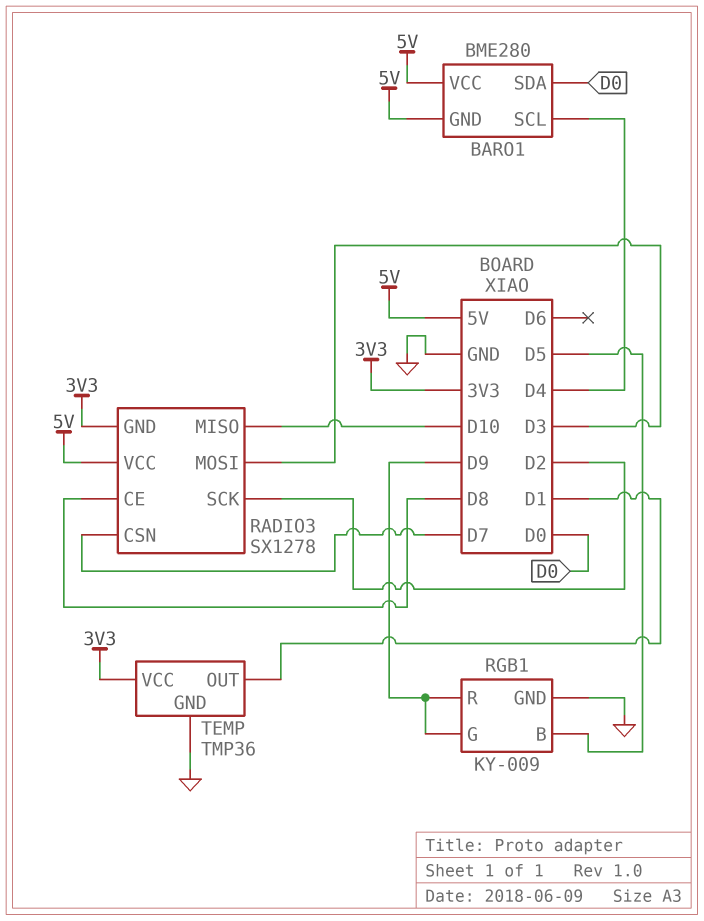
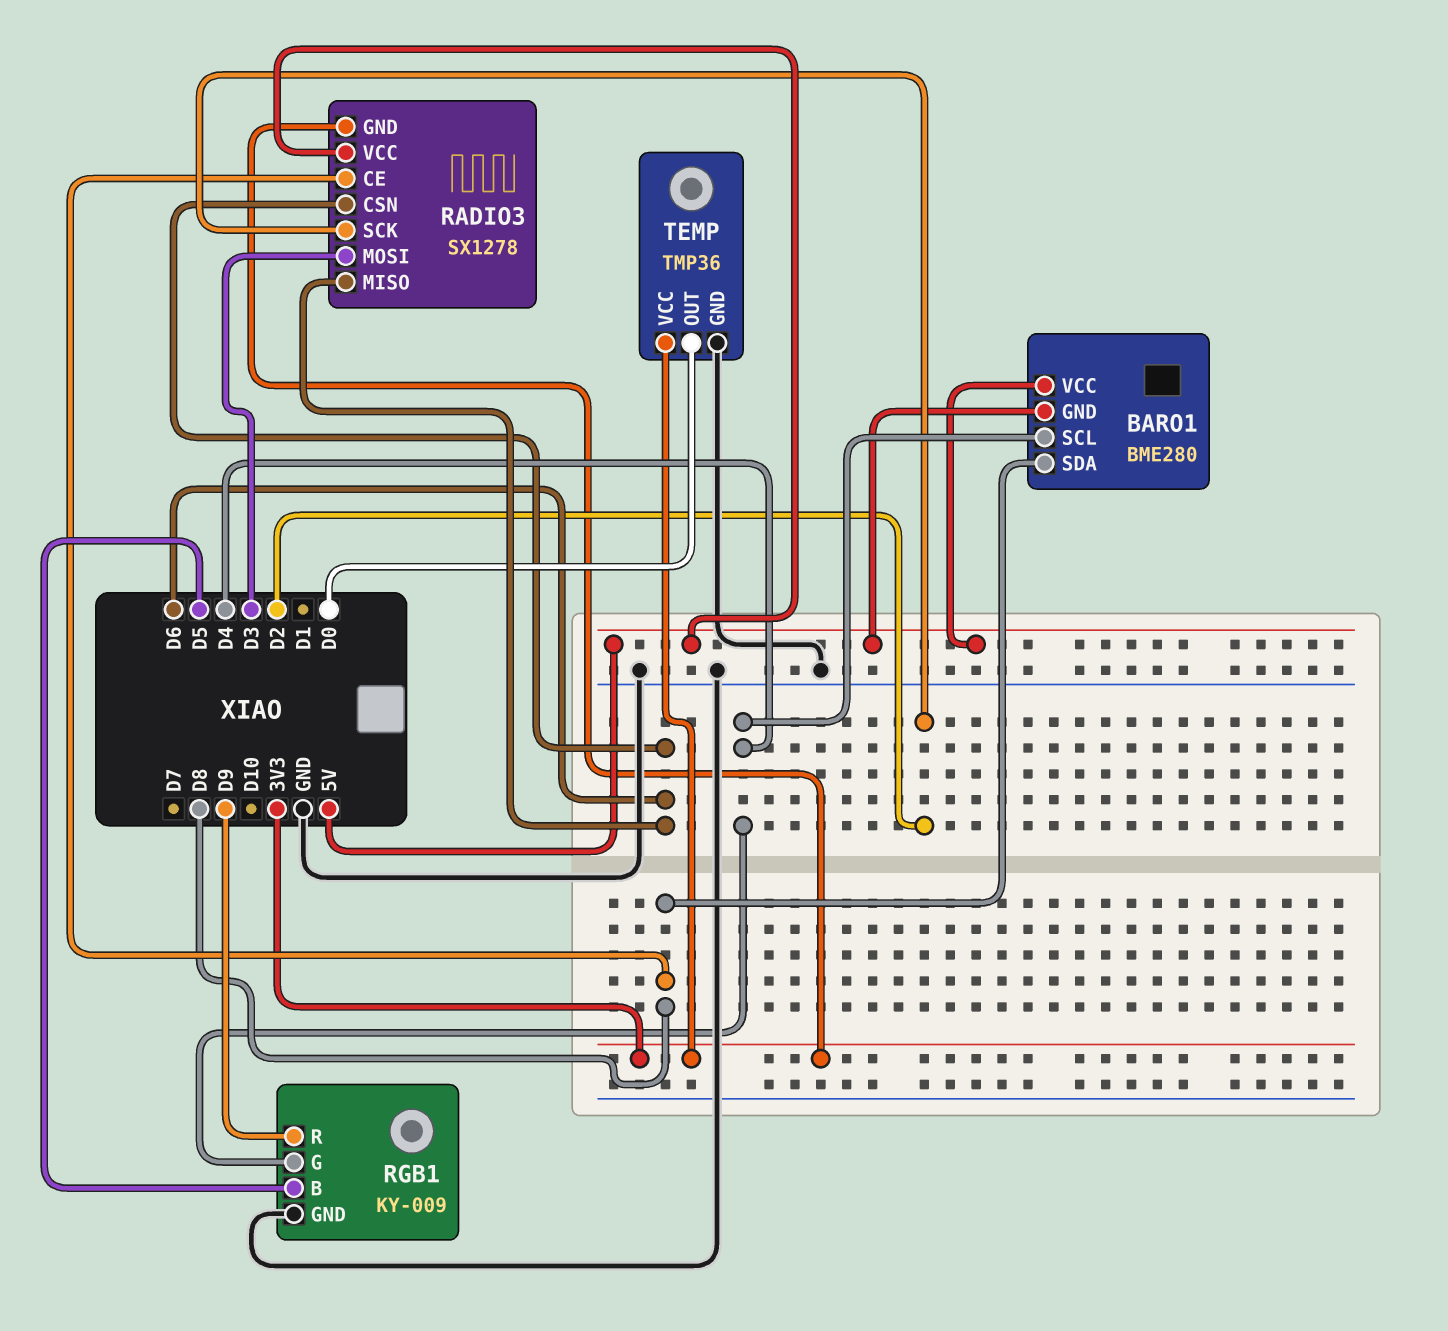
BARO1 pin SDA: D0 -> D8
RADIO3 pin CSN: D7 -> D6
RADIO3 pin MISO: D10 -> D6
RGB1 pin G: D9 -> D4
TEMP pin OUT: D1 -> D0

